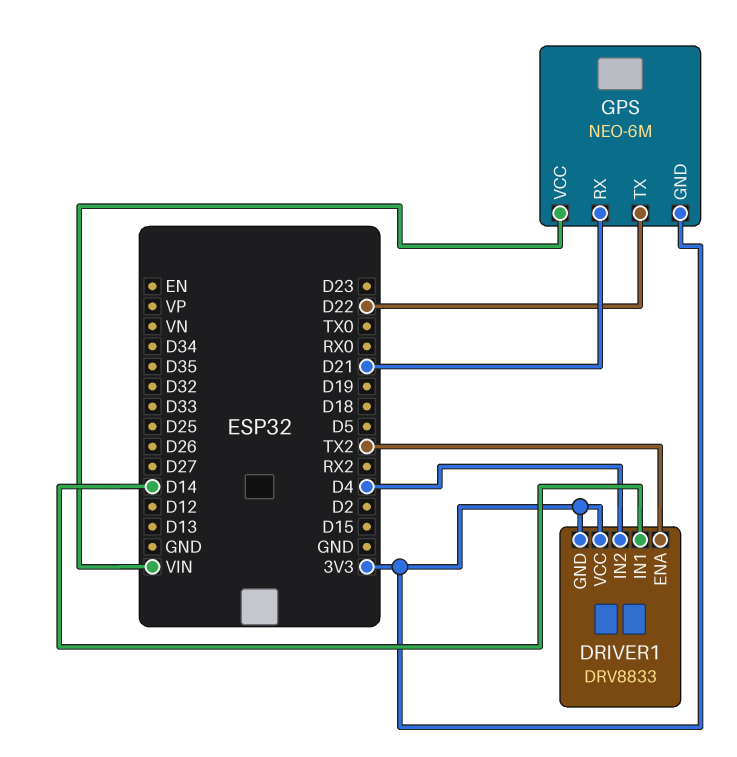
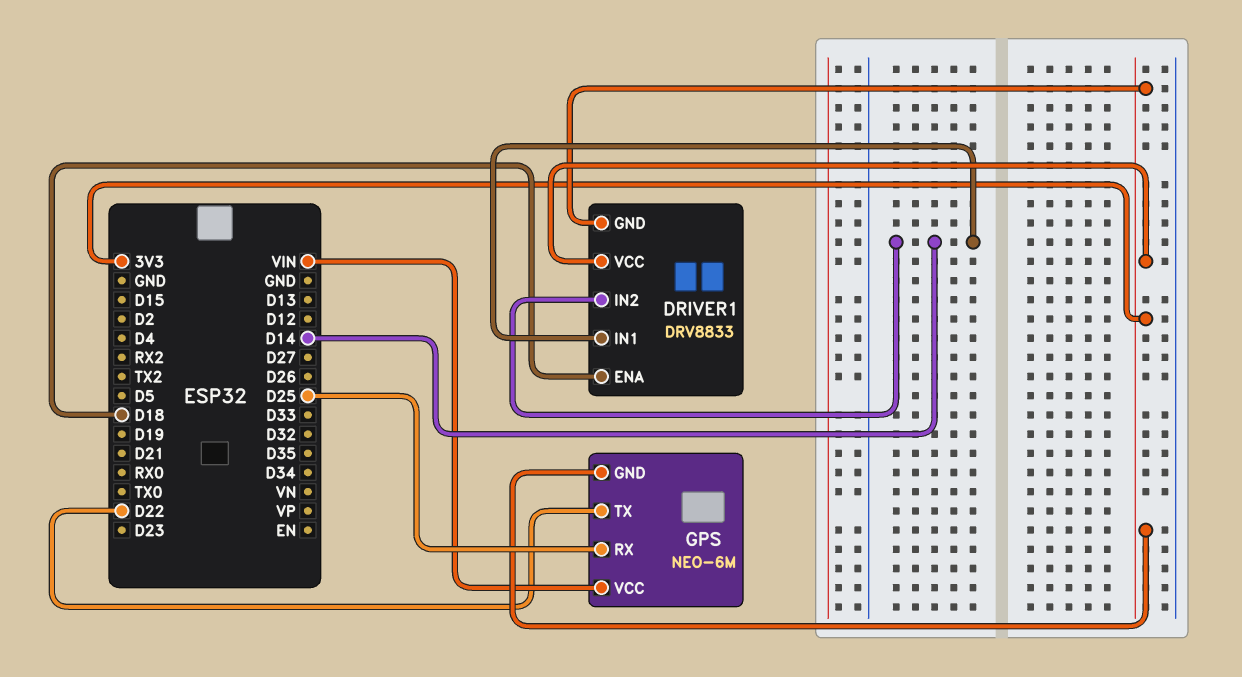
DRIVER1 pin ENA: TX2 -> D18
DRIVER1 pin IN2: D4 -> D14
GPS pin RX: D21 -> D25

